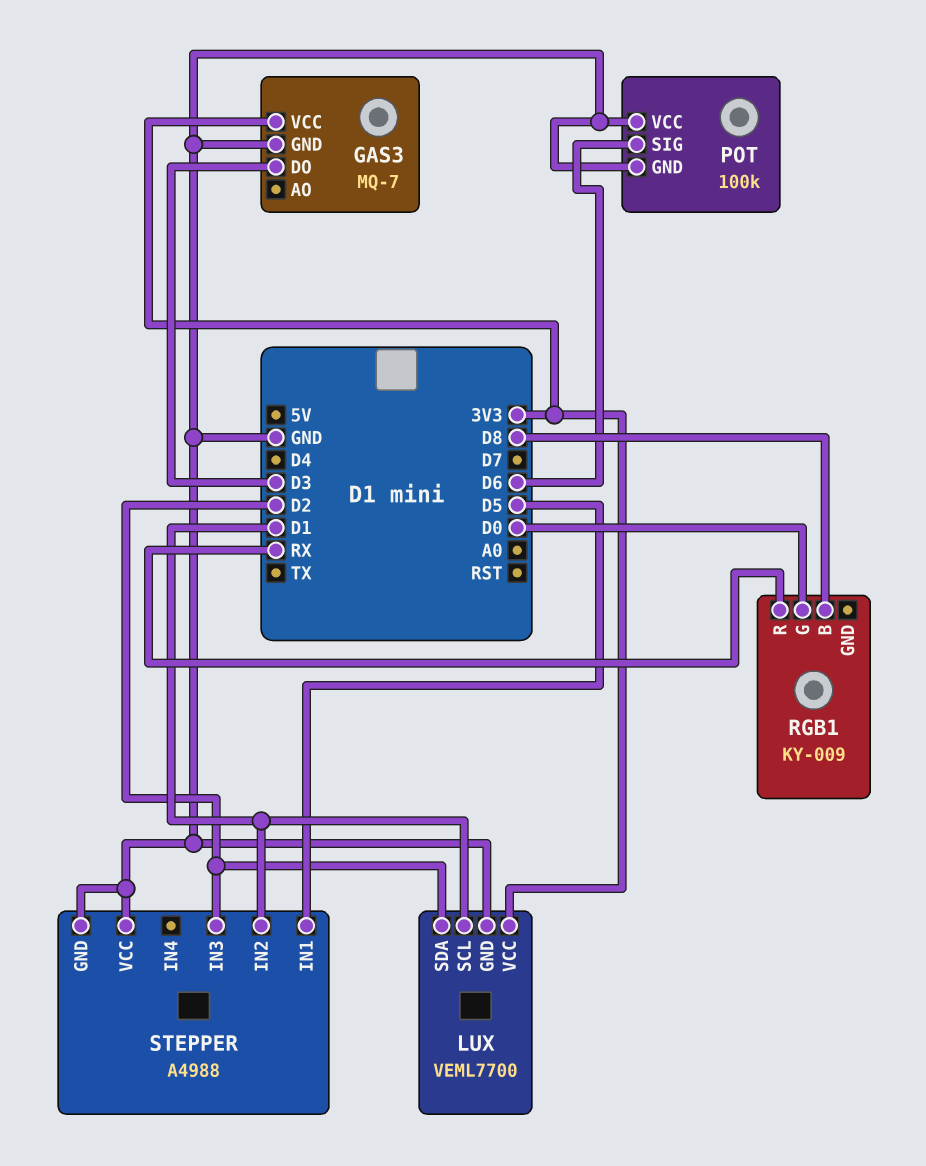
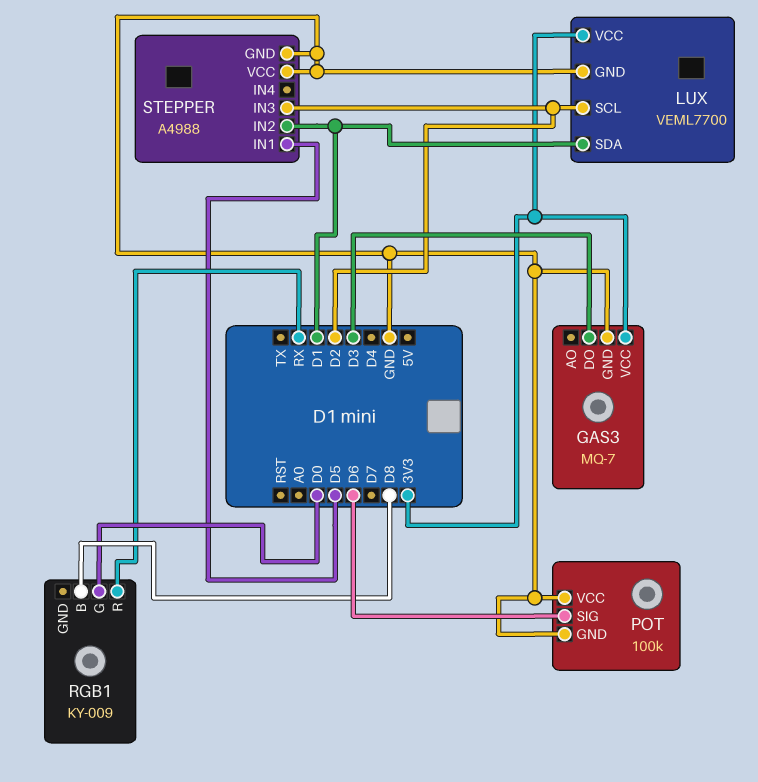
LUX pin SCL: D1 -> D2
LUX pin SDA: D2 -> D1

